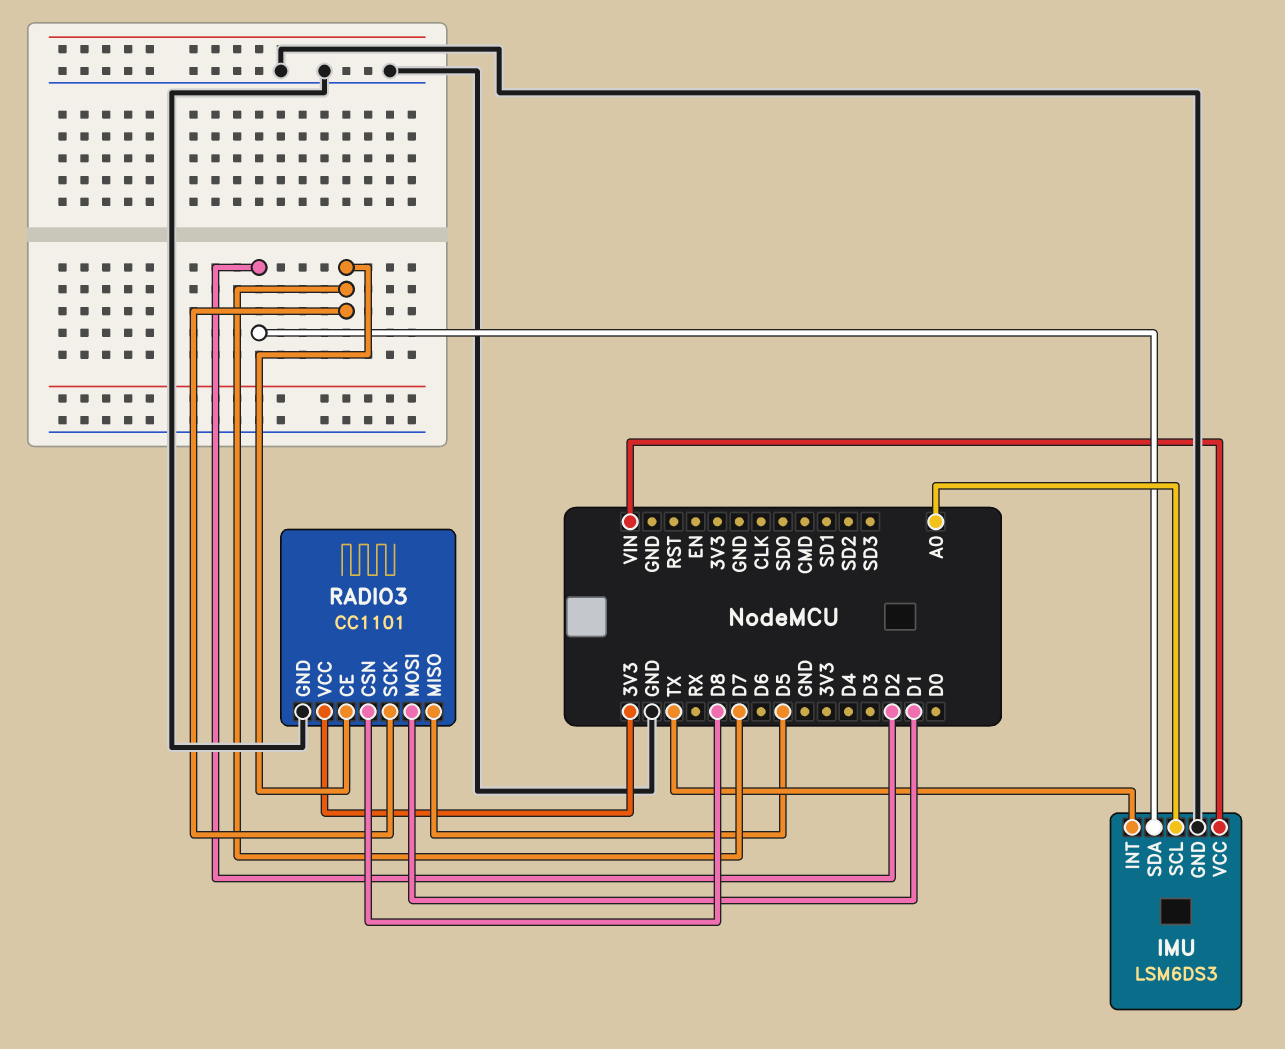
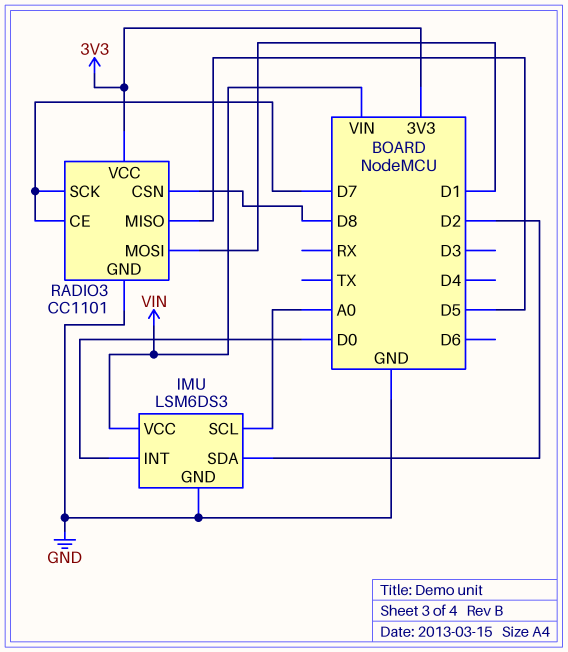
IMU pin INT: TX -> D0

